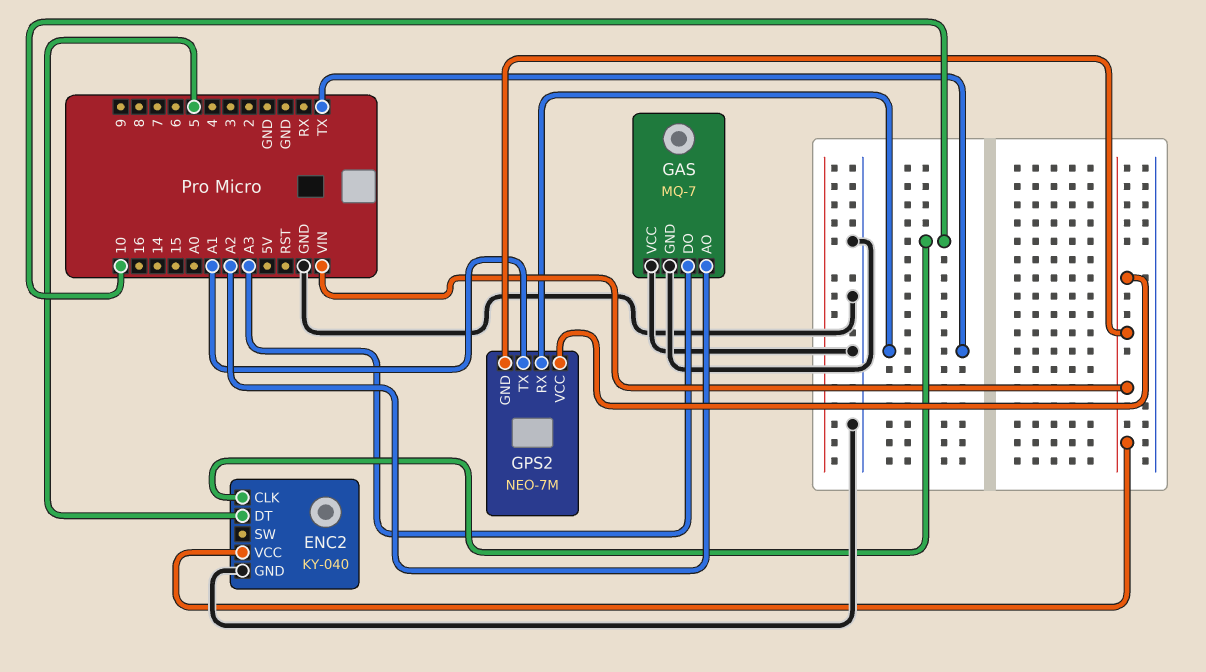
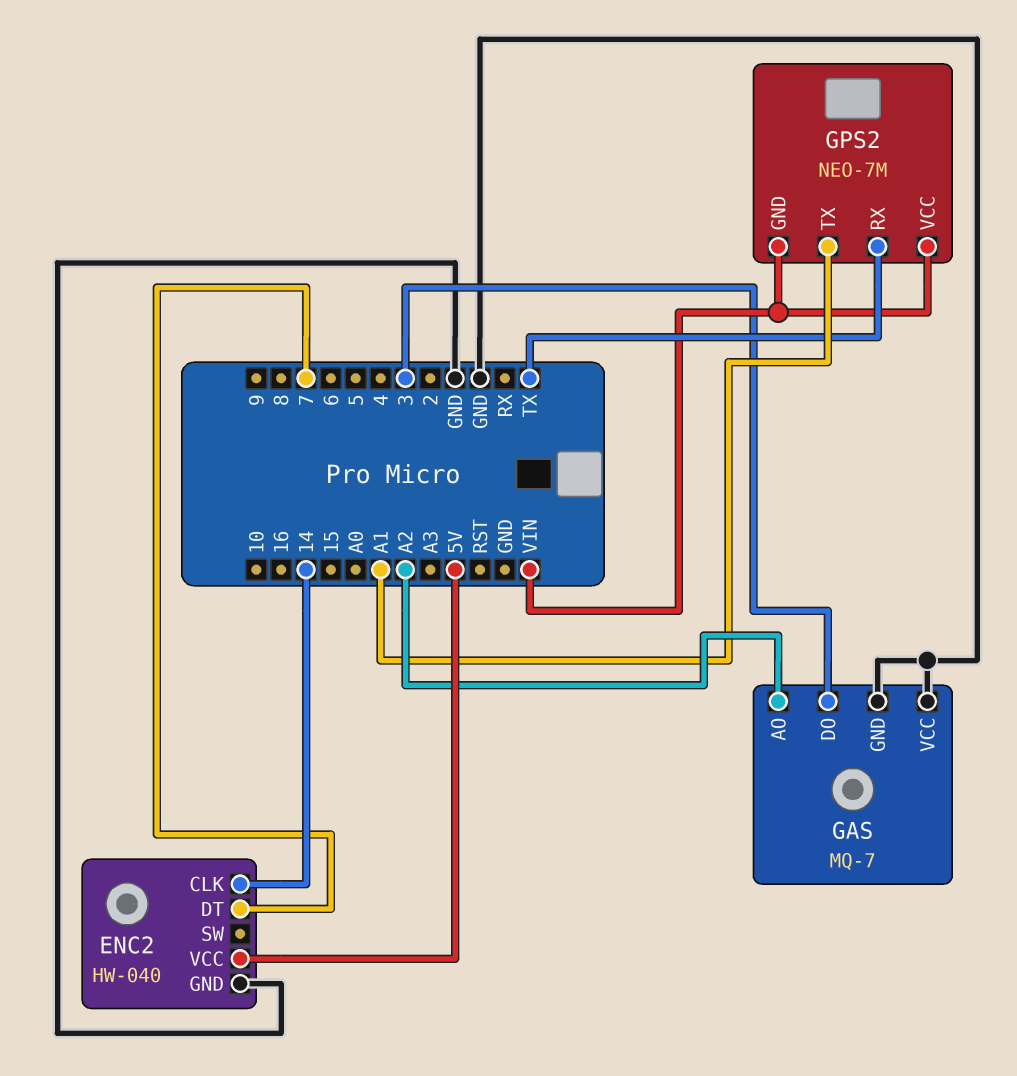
ENC2: KY-040 -> HW-040
ENC2 pin CLK: 10 -> 14
ENC2 pin DT: 5 -> 7
ENC2 pin VCC: VIN -> 5V
GAS pin DO: A3 -> 3

